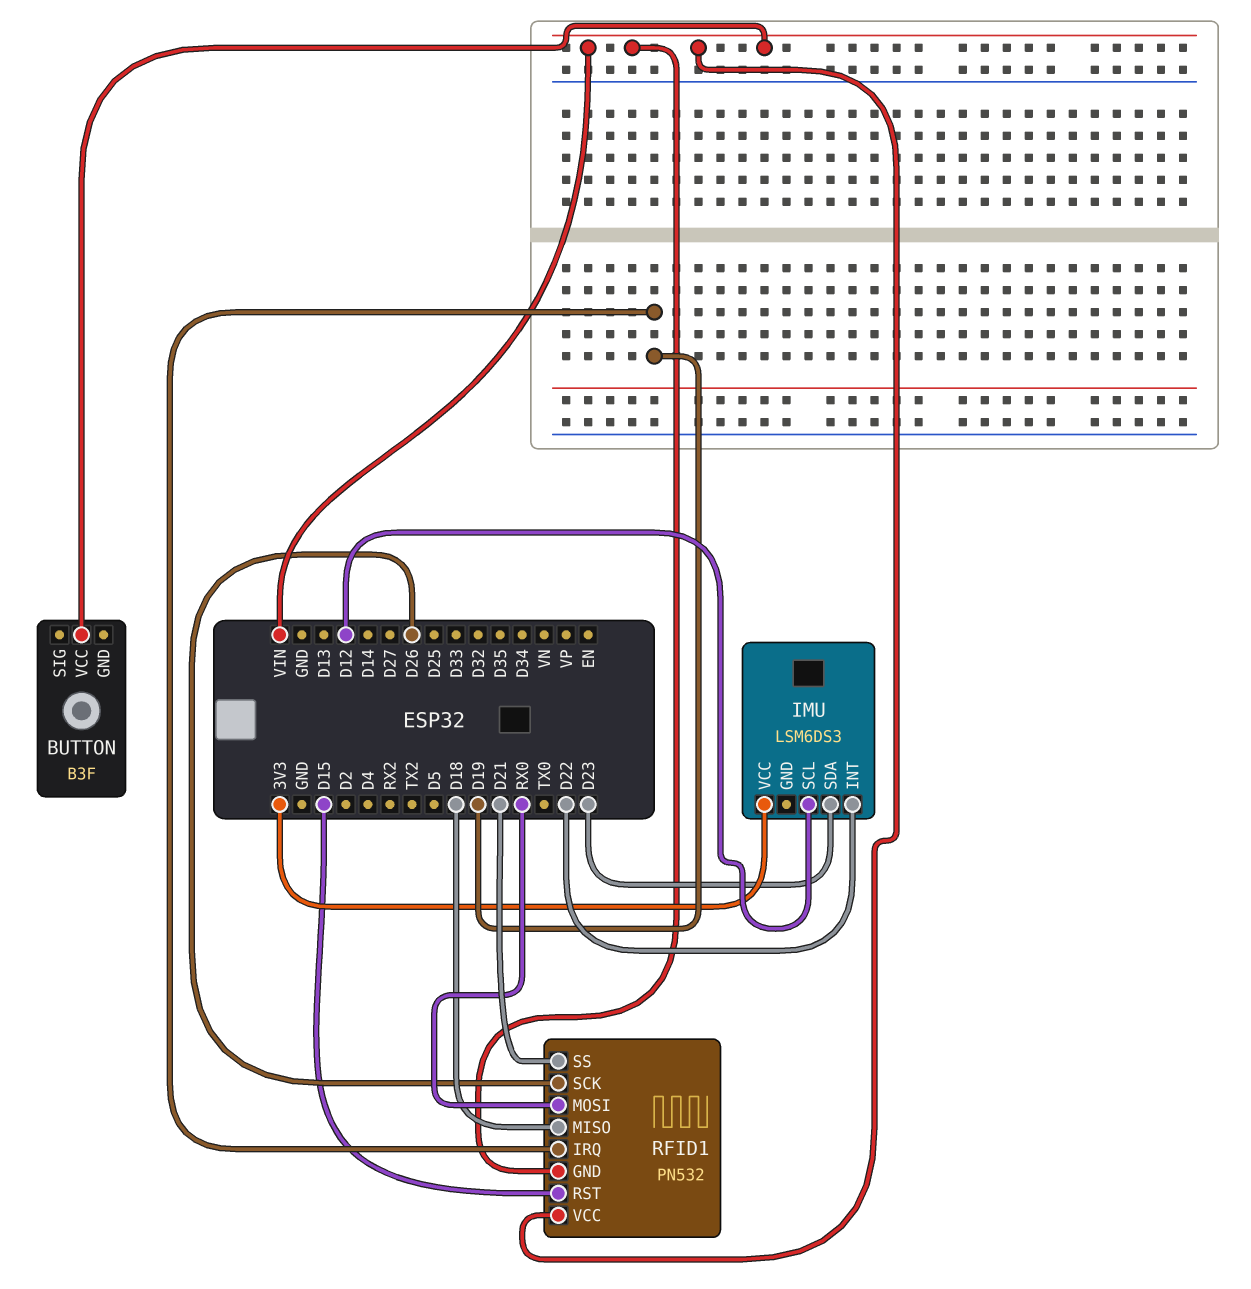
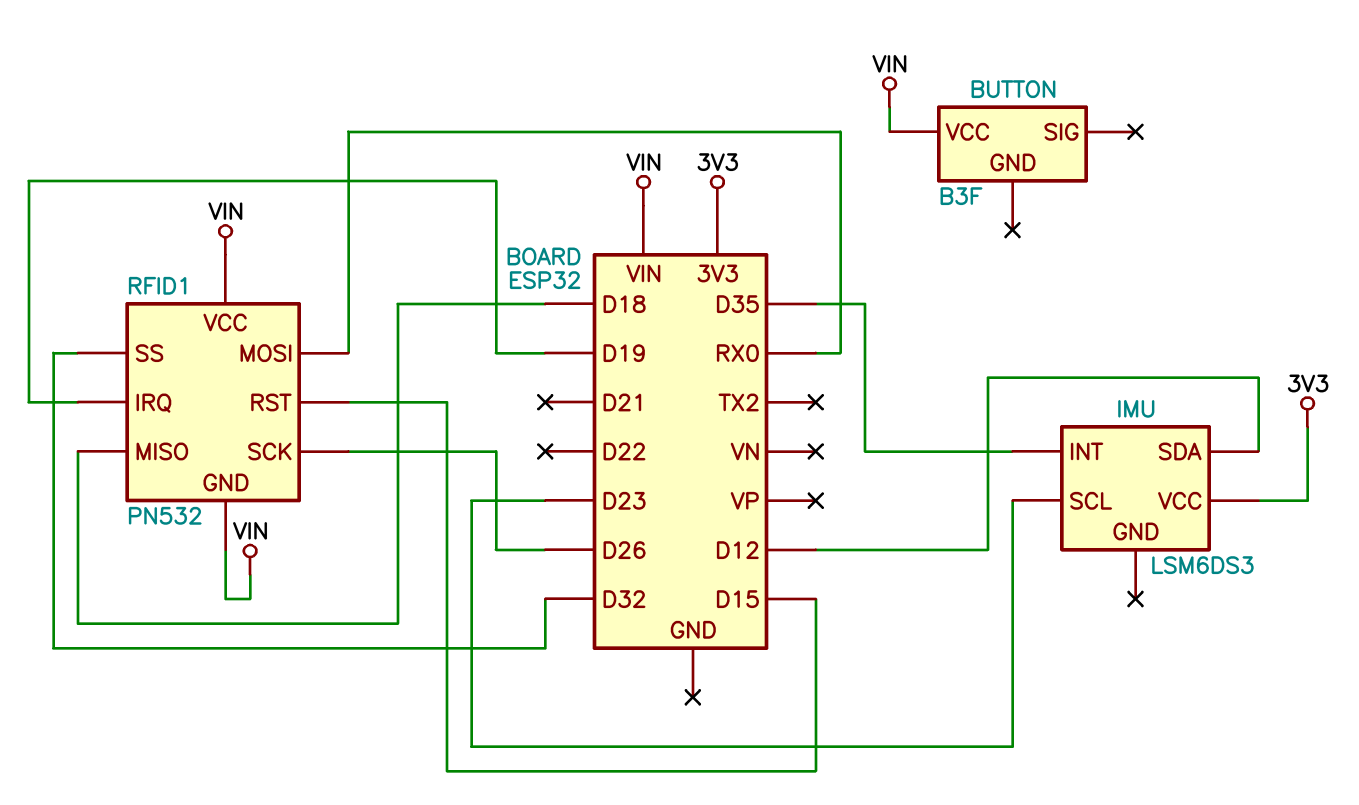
IMU pin INT: D22 -> D35
IMU pin SCL: D12 -> D23
IMU pin SDA: D23 -> D12
RFID1 pin SS: D21 -> D32

